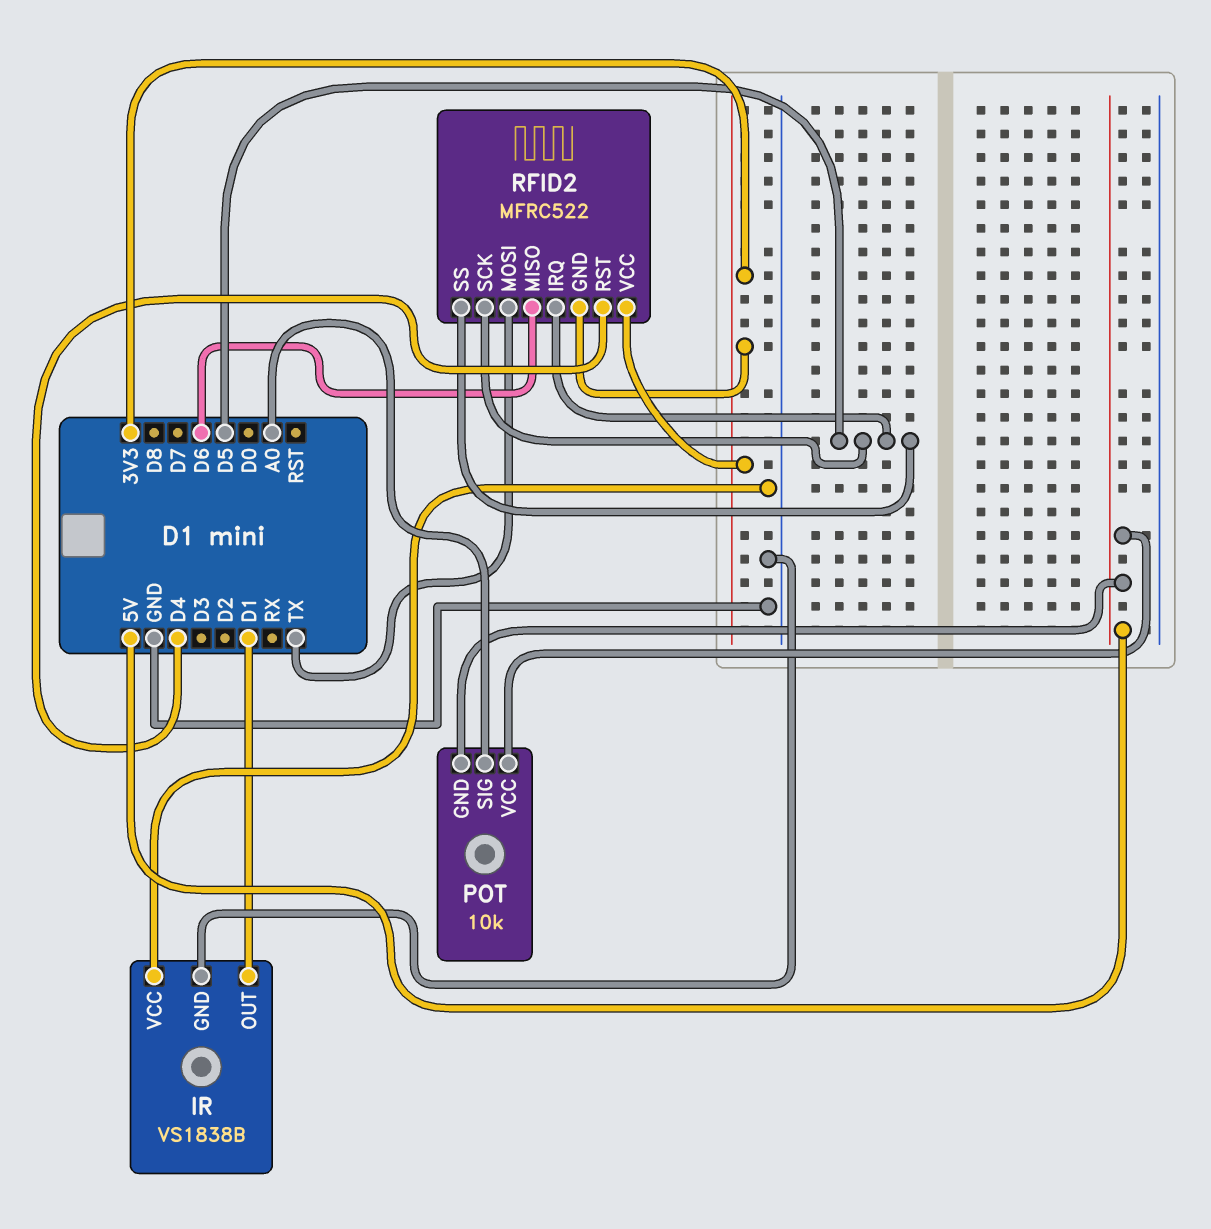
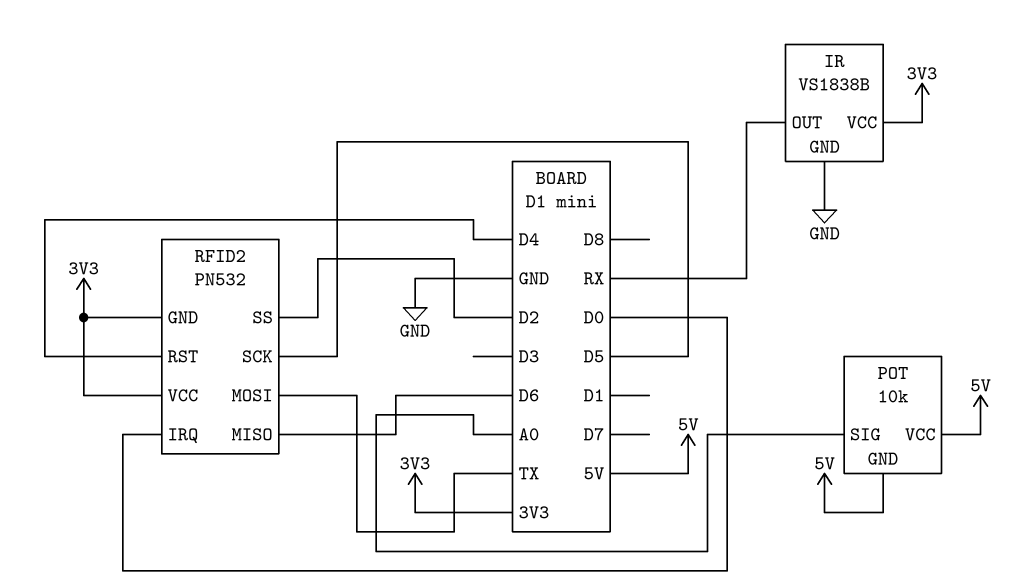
IR pin OUT: D1 -> RX
IR pin VCC: GND -> 3V3
RFID2: MFRC522 -> PN532
RFID2 pin IRQ: D5 -> D0
RFID2 pin SS: D5 -> D2

